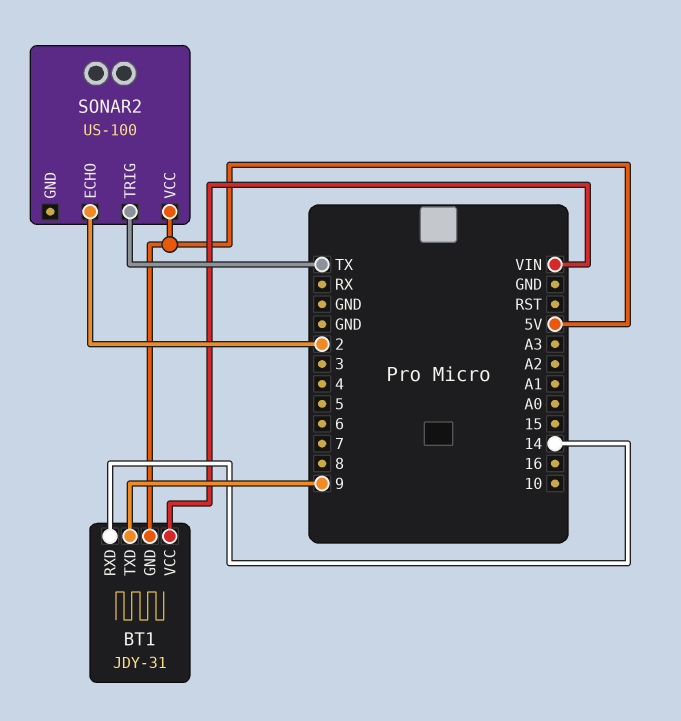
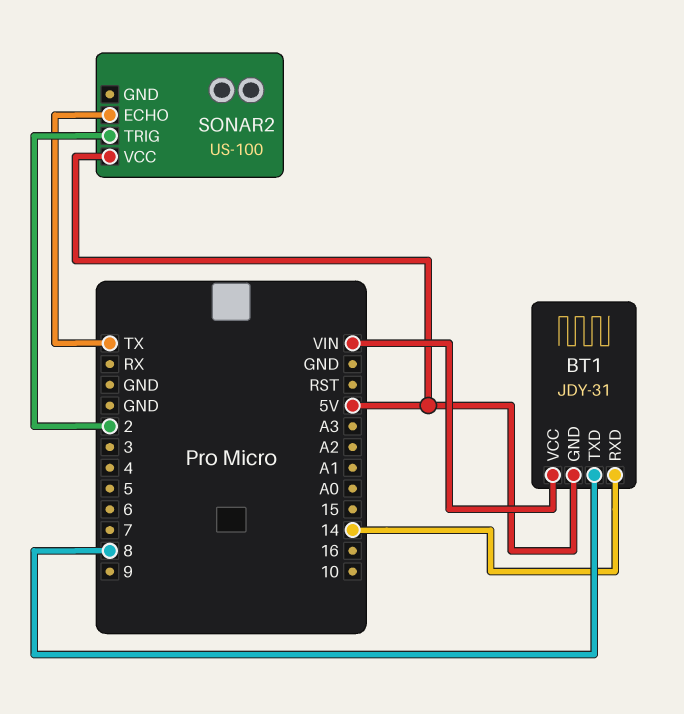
BT1 pin TXD: 9 -> 8
SONAR2 pin ECHO: 2 -> TX
SONAR2 pin TRIG: TX -> 2

